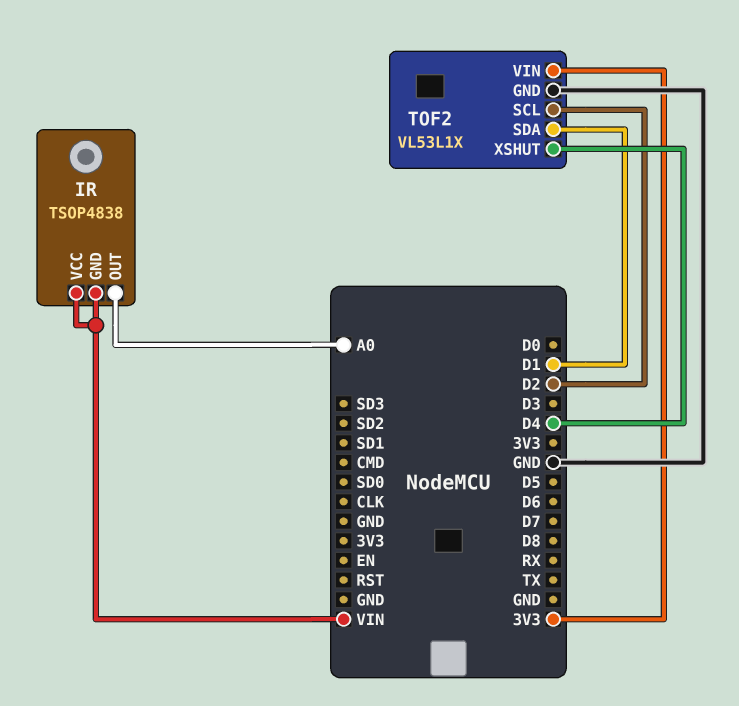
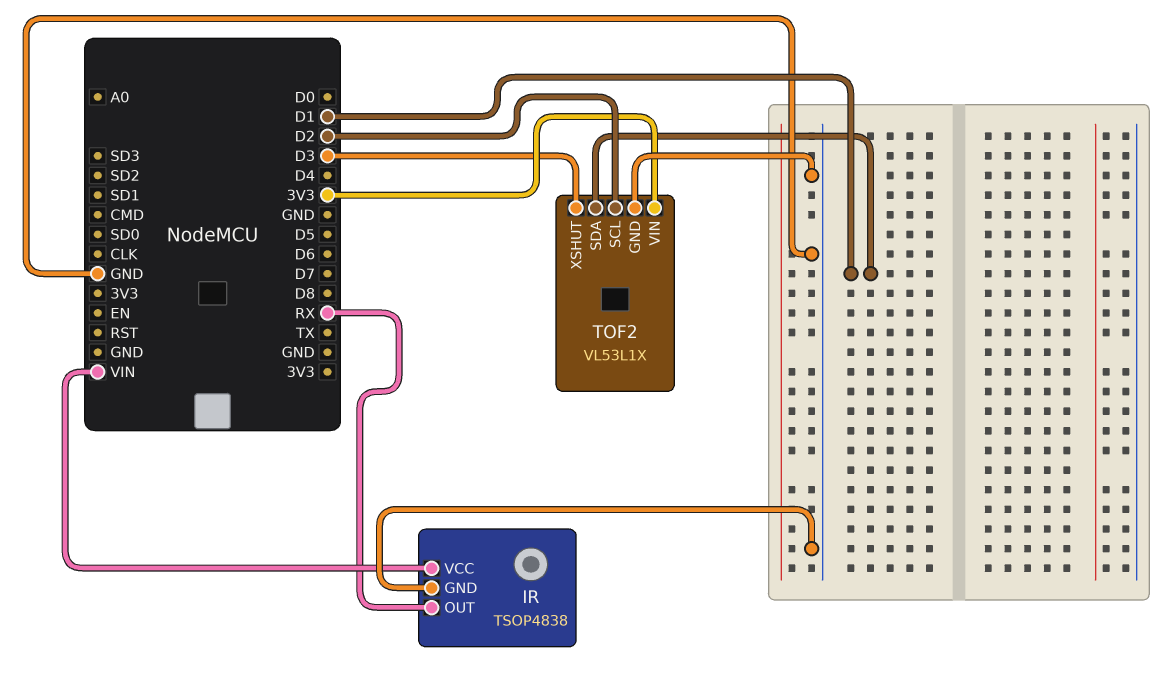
IR pin GND: VIN -> GND
IR pin OUT: A0 -> RX
TOF2 pin XSHUT: D4 -> D3

